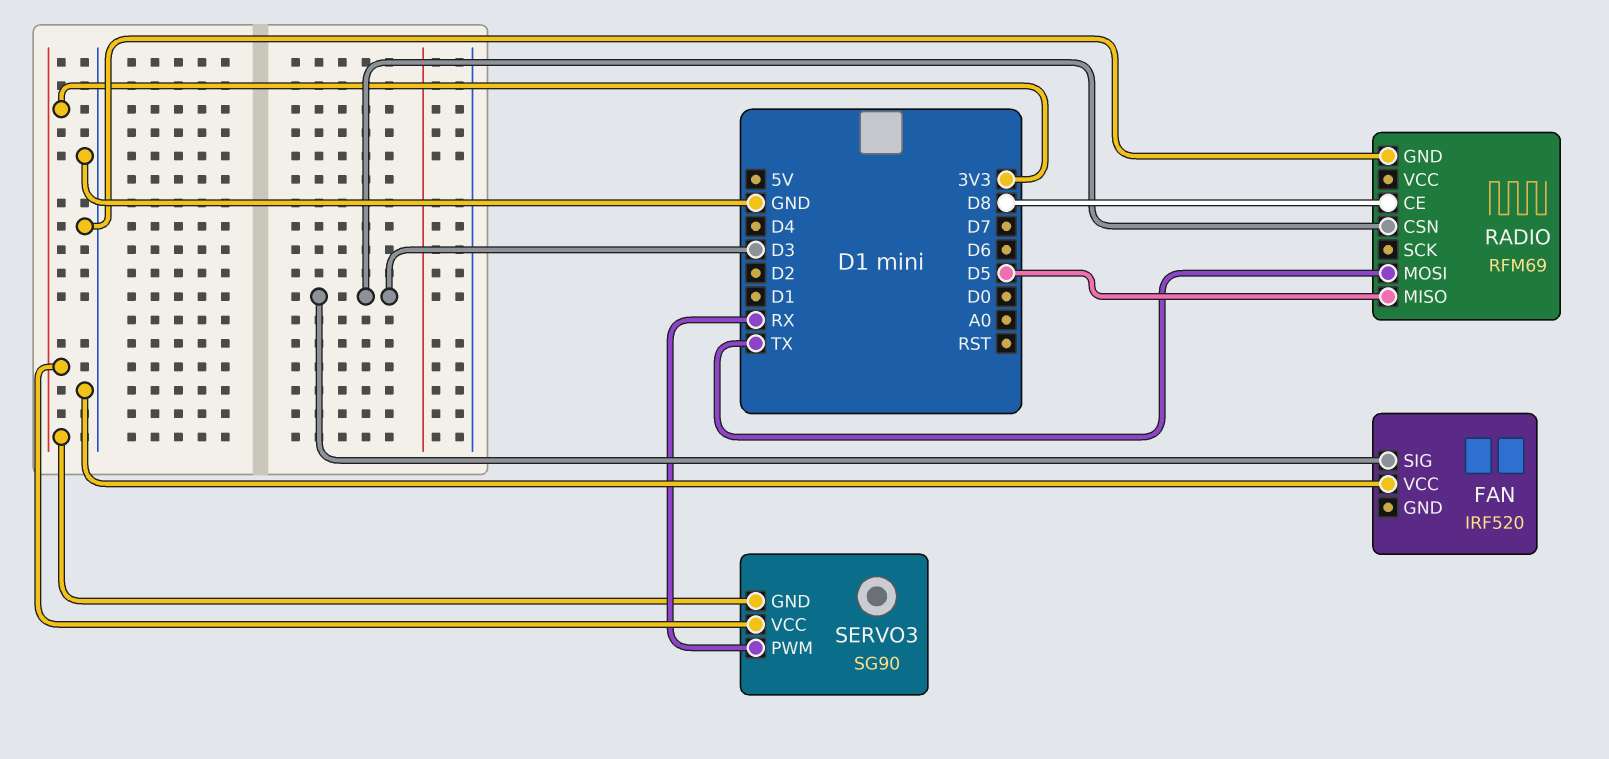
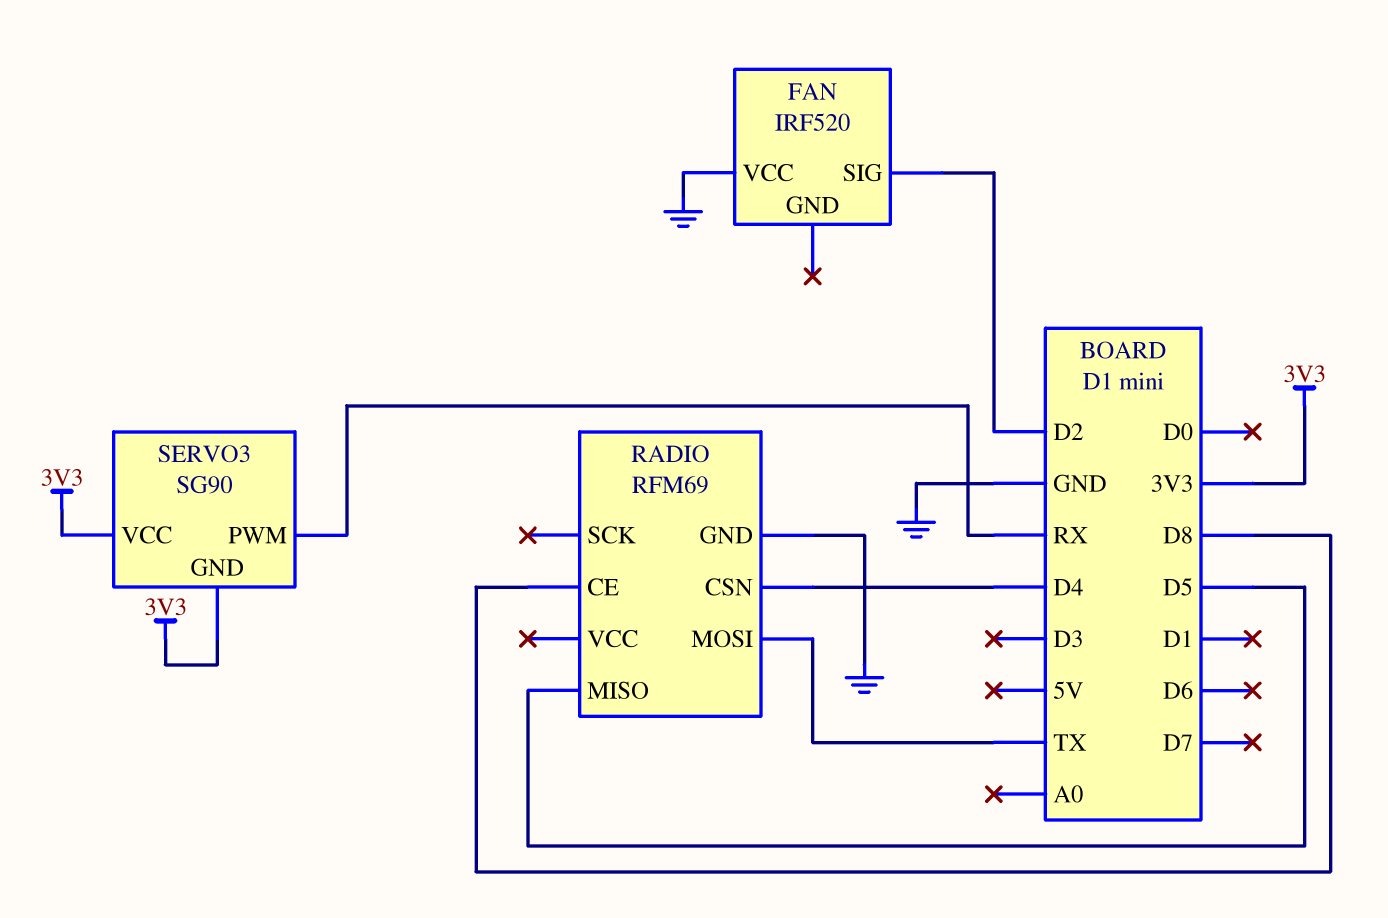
FAN pin SIG: D3 -> D2
RADIO pin CSN: D3 -> D4

